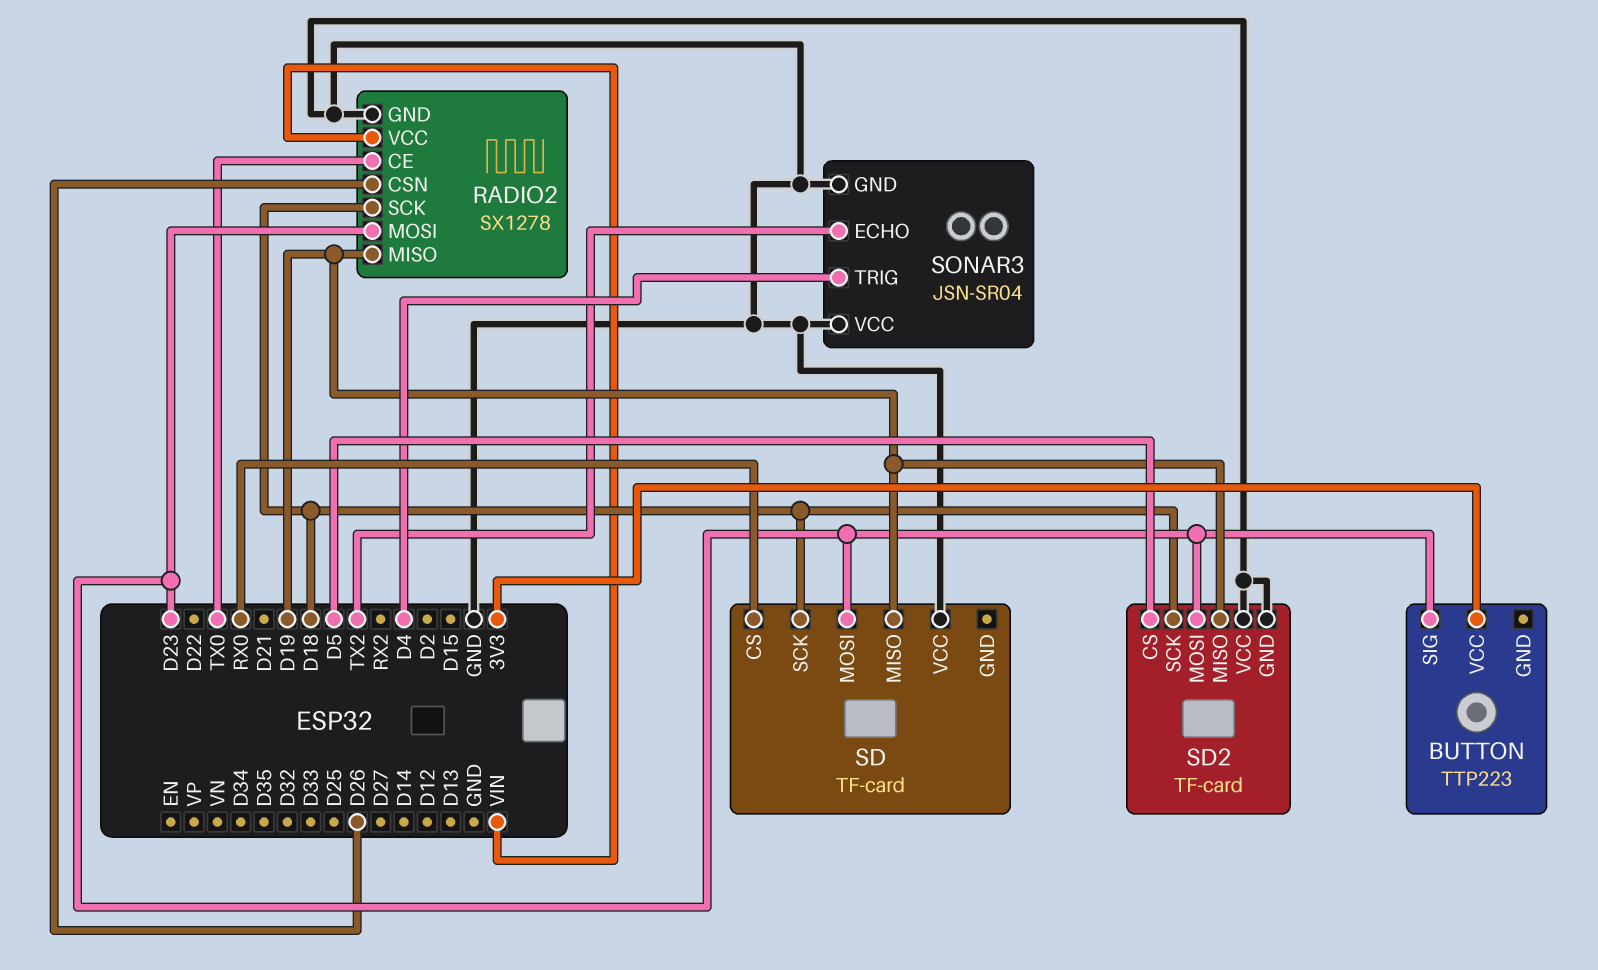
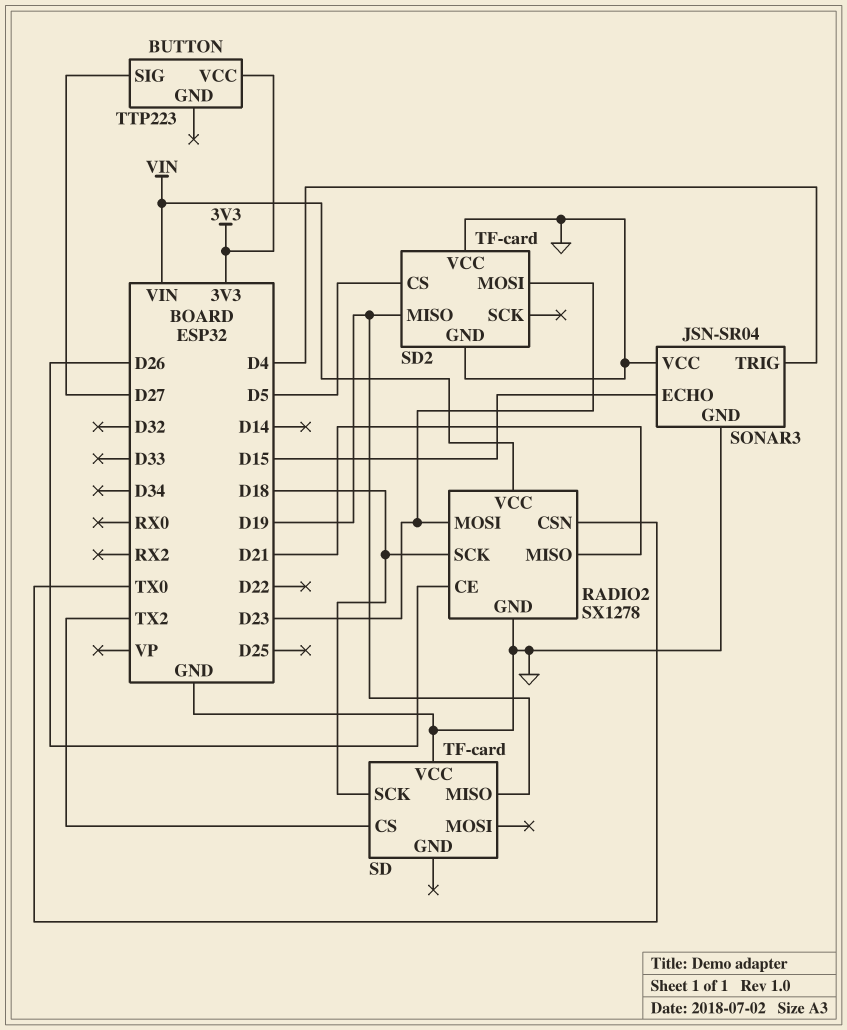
BUTTON pin SIG: D23 -> D27
RADIO2 pin CE: TX0 -> D26
RADIO2 pin CSN: D26 -> TX0
RADIO2 pin MISO: D19 -> D21
SD pin CS: RX0 -> TX2
SD pin MOSI: D23 -> none
SD2 pin SCK: D18 -> none
SONAR3 pin ECHO: TX2 -> D15

